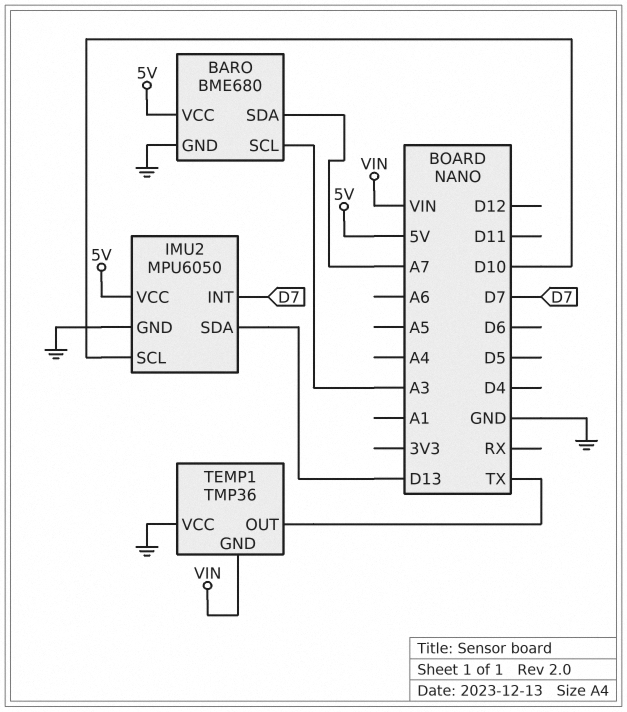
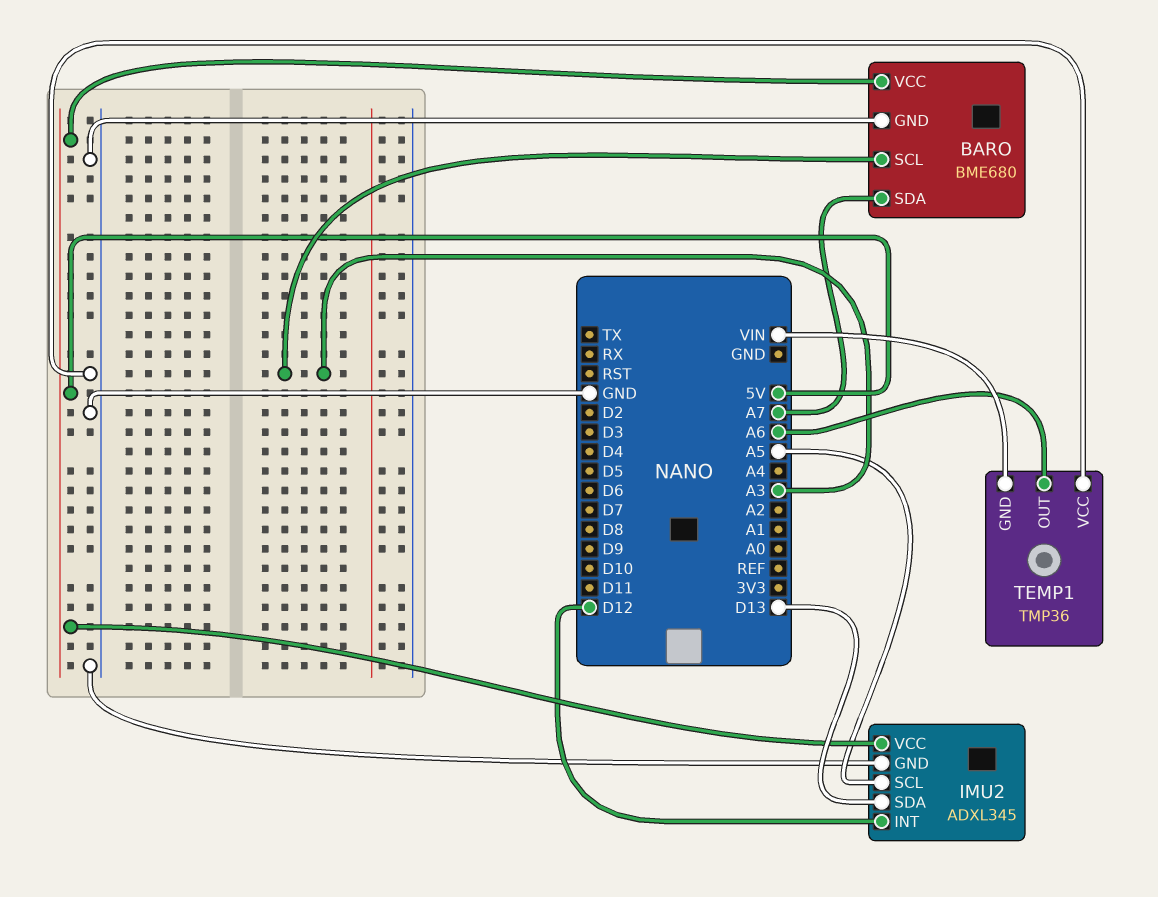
IMU2: MPU6050 -> ADXL345
IMU2 pin INT: D7 -> D12
IMU2 pin SCL: D10 -> A5
TEMP1 pin OUT: TX -> A6

